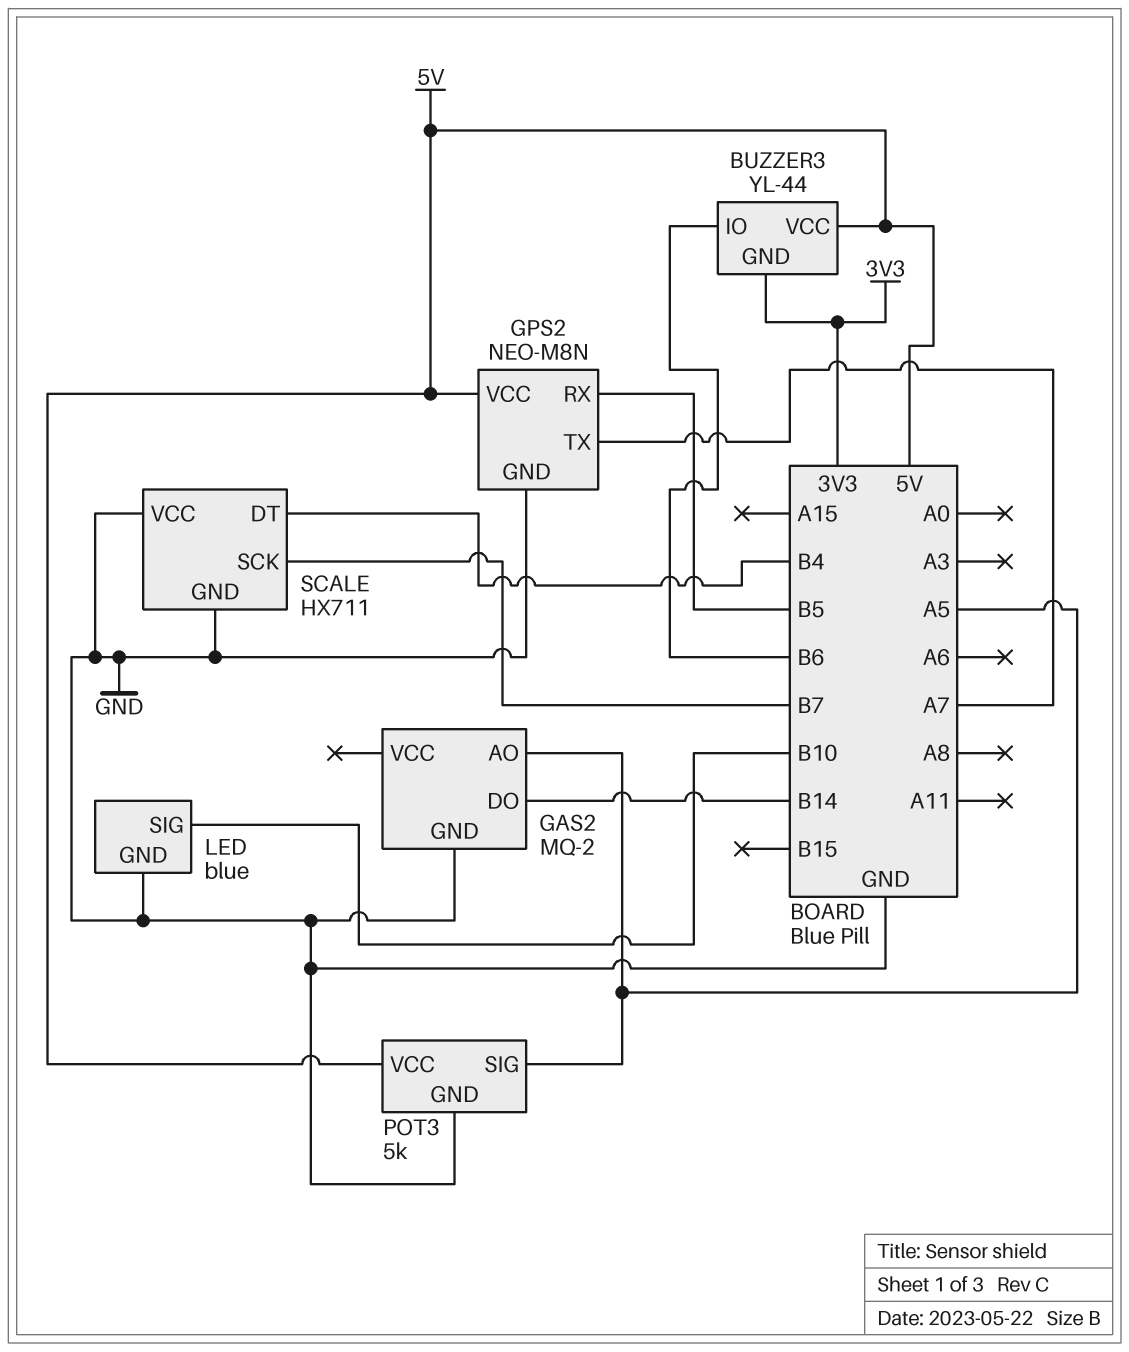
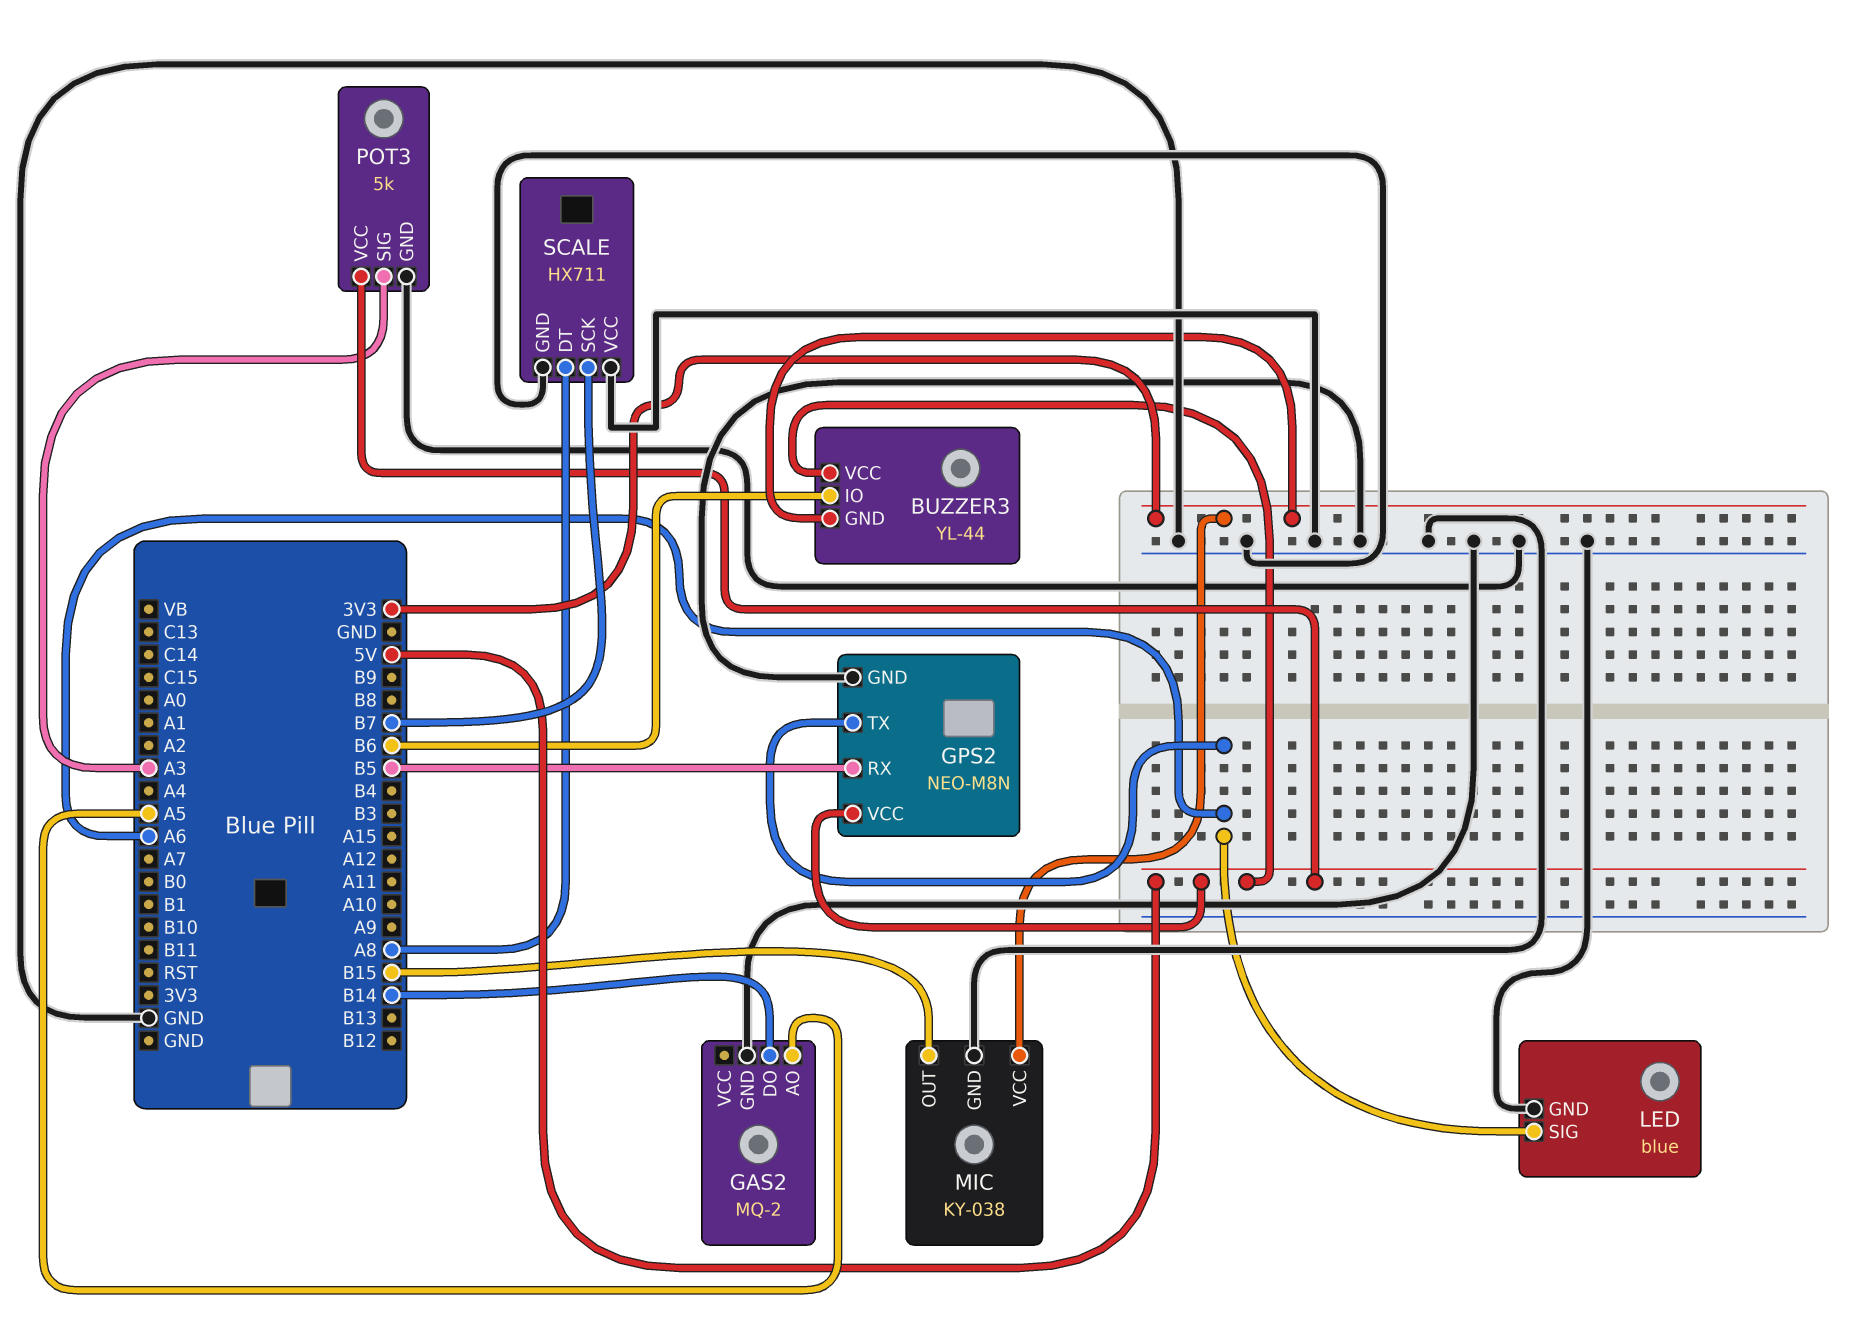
GPS2 pin TX: A7 -> A6
LED pin SIG: B10 -> A6
MIC: none -> KY-038
MIC pin GND: none -> GND
MIC pin OUT: none -> B15
MIC pin VCC: none -> 3V3
POT3 pin SIG: A5 -> A3
SCALE pin DT: B4 -> A8

